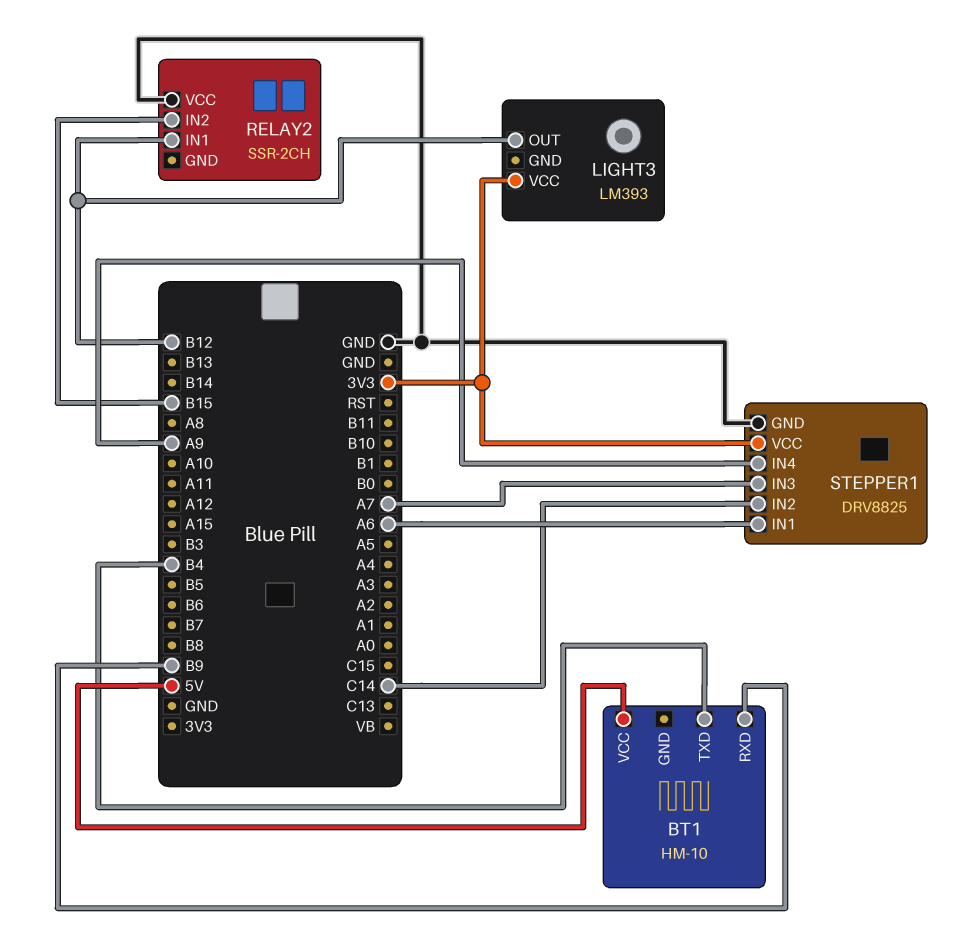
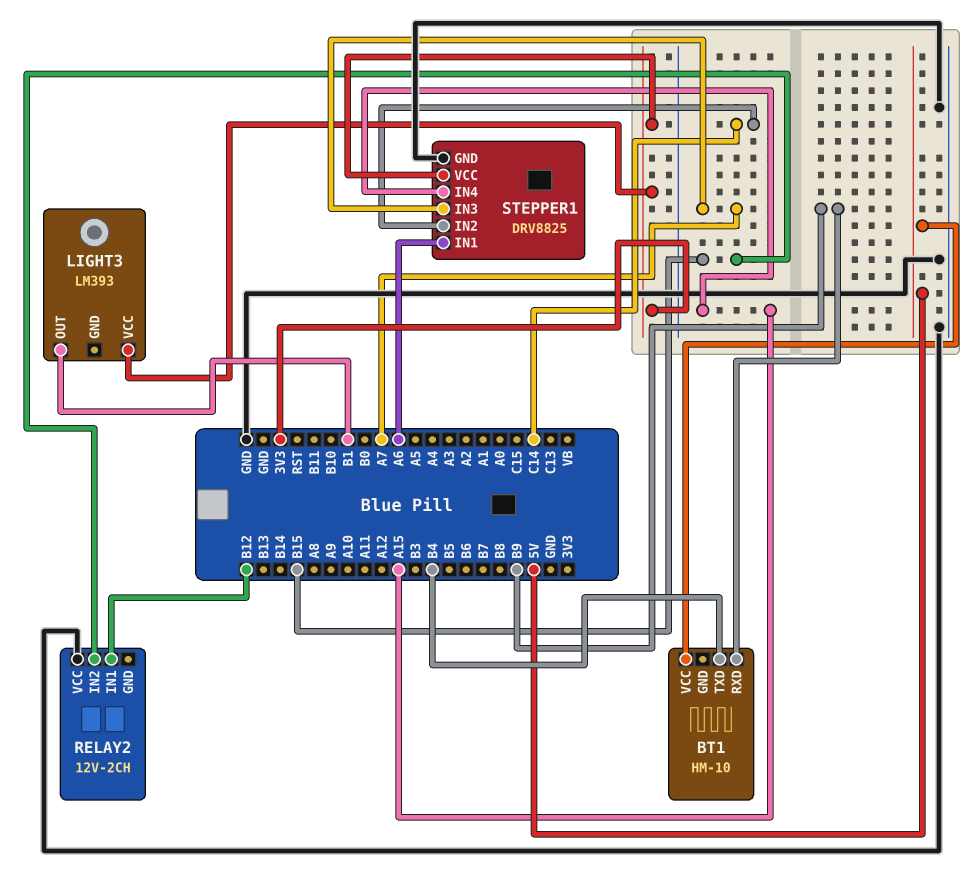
LIGHT3 pin OUT: B12 -> B1
RELAY2: SSR-2CH -> 12V-2CH
STEPPER1 pin IN4: A9 -> A15

